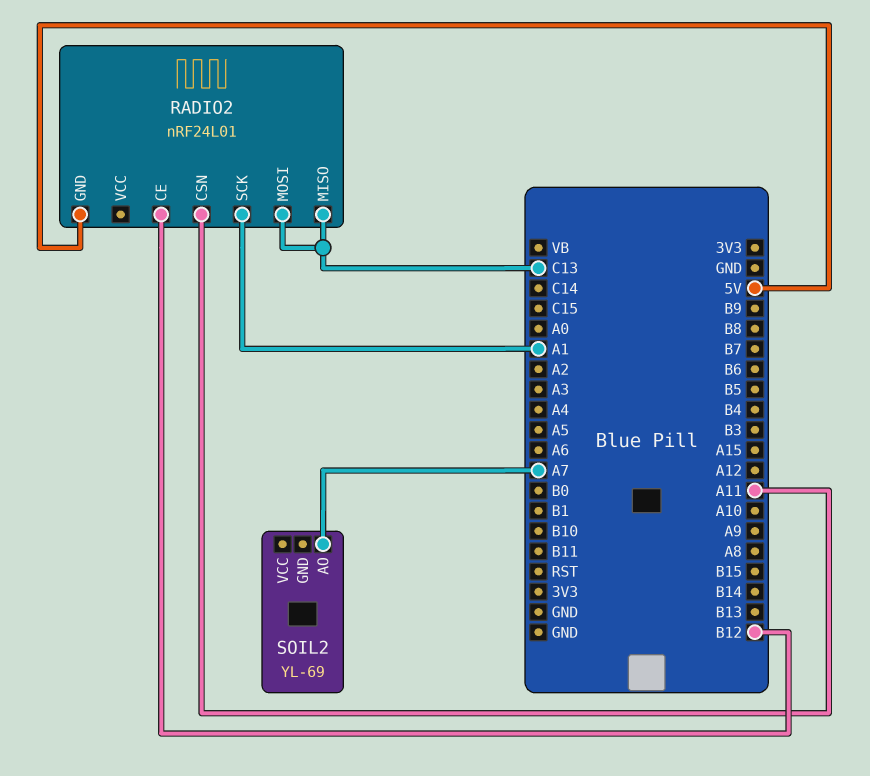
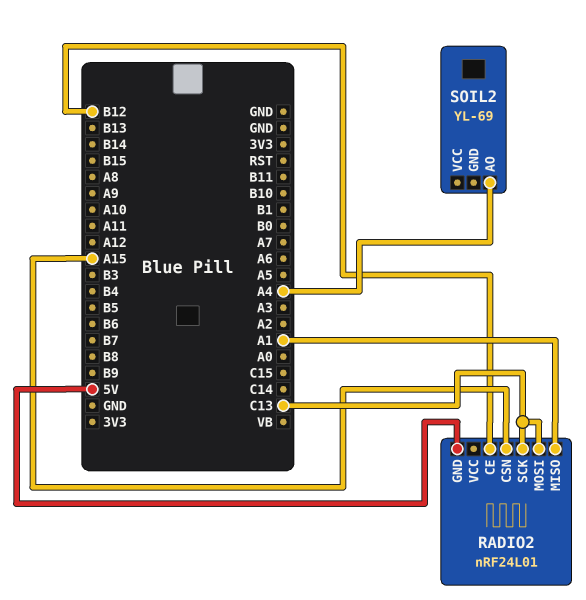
RADIO2 pin CSN: A11 -> A15
RADIO2 pin MISO: C13 -> A1
RADIO2 pin SCK: A1 -> C13
SOIL2 pin AO: A7 -> A4

